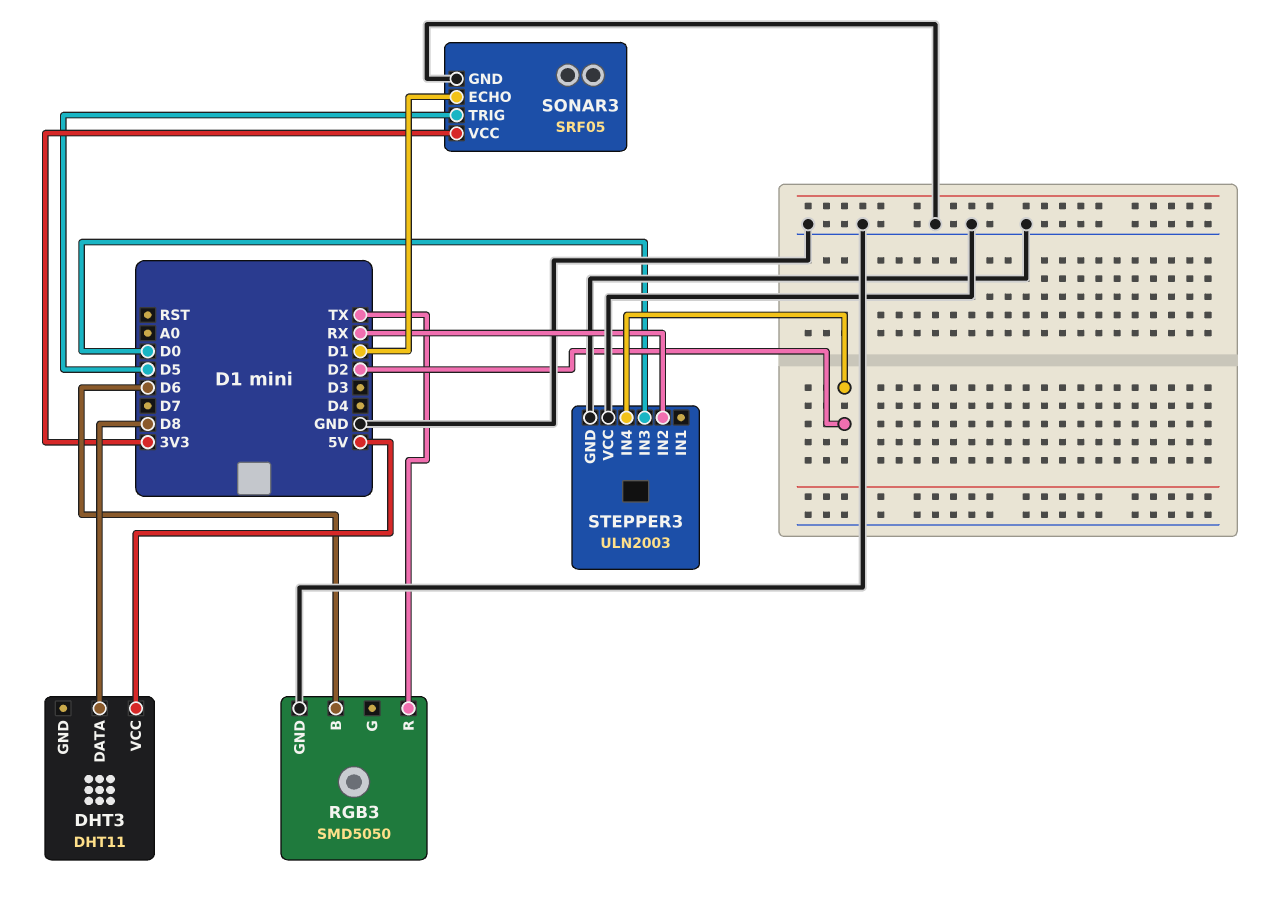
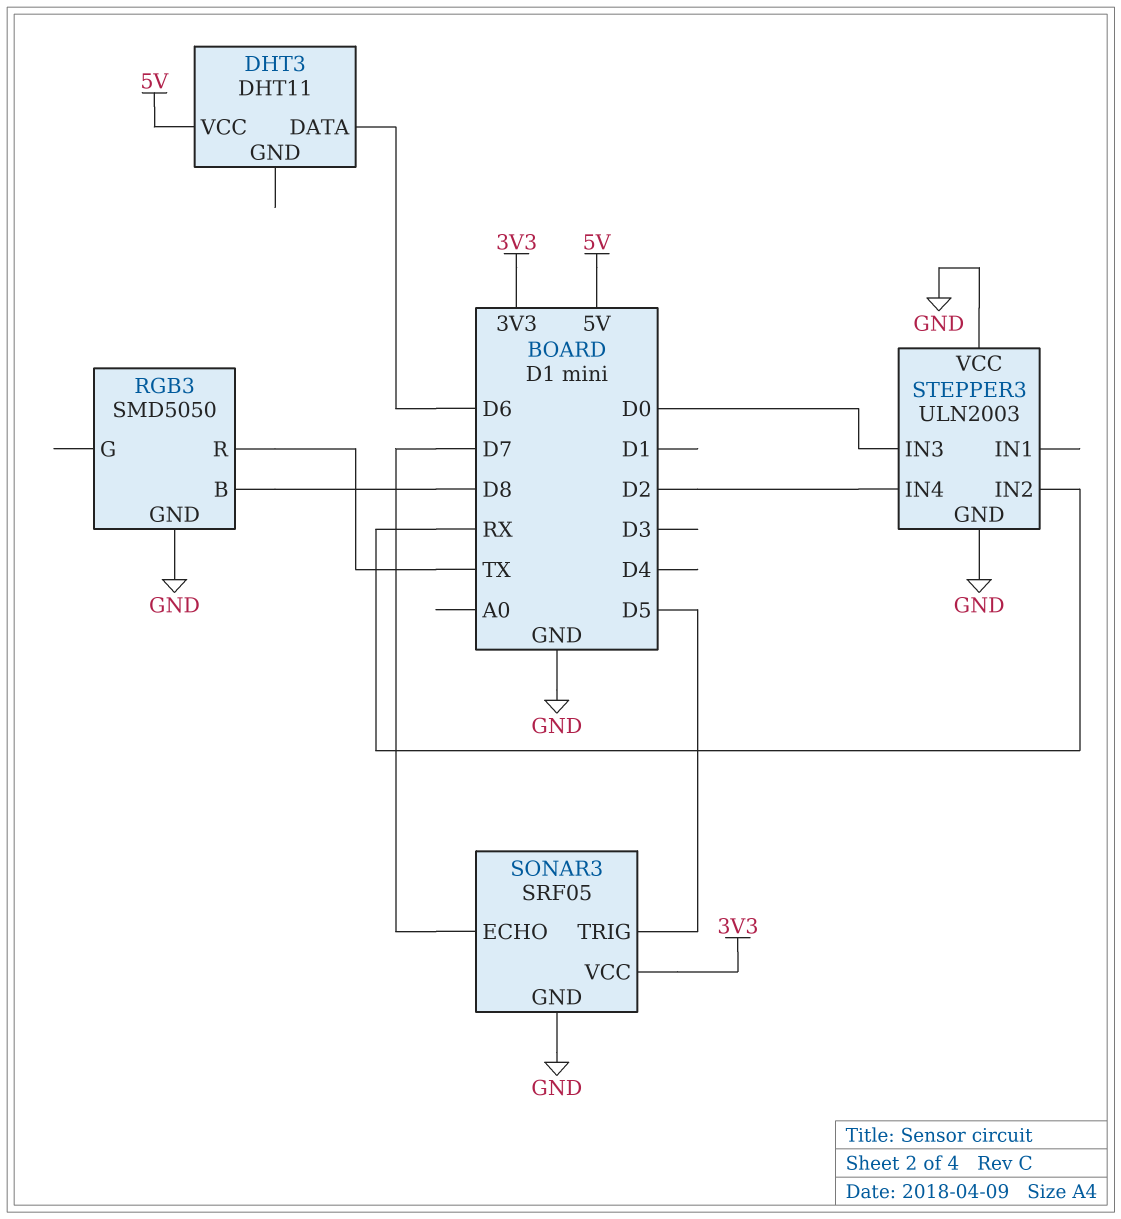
DHT3 pin DATA: D8 -> D6
RGB3 pin B: D6 -> D8
SONAR3 pin ECHO: D1 -> D7

